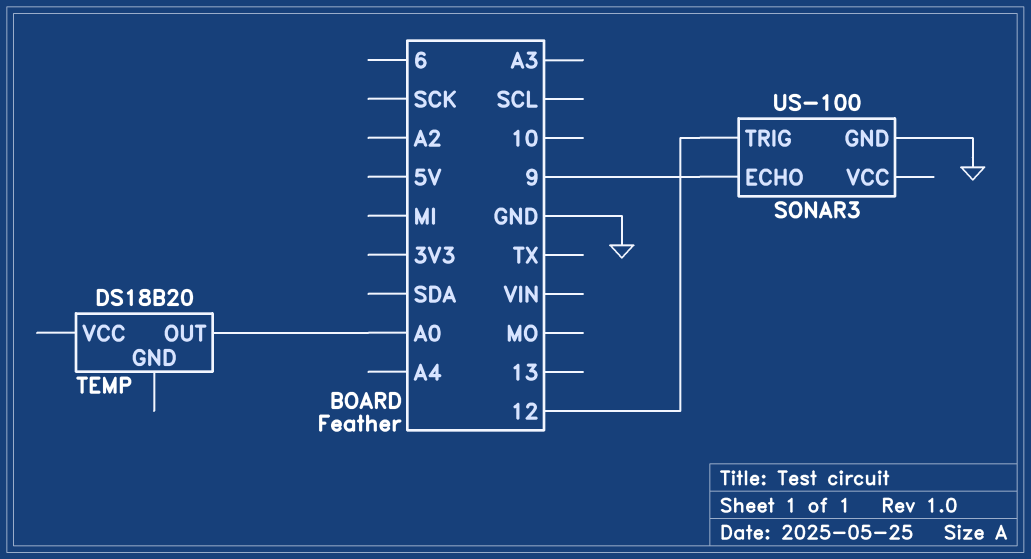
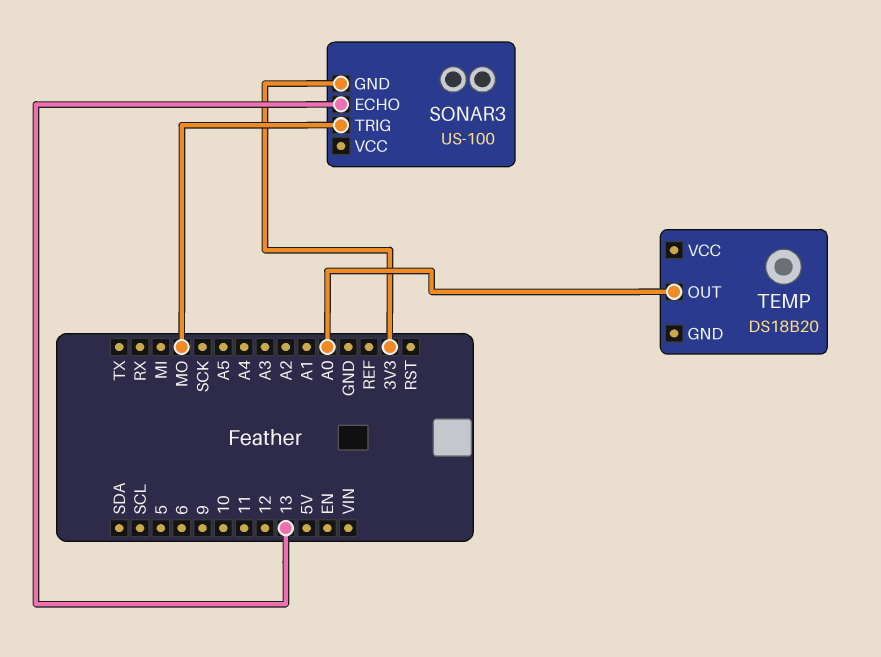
SONAR3 pin ECHO: 9 -> 13
SONAR3 pin GND: GND -> 3V3
SONAR3 pin TRIG: 12 -> MO

